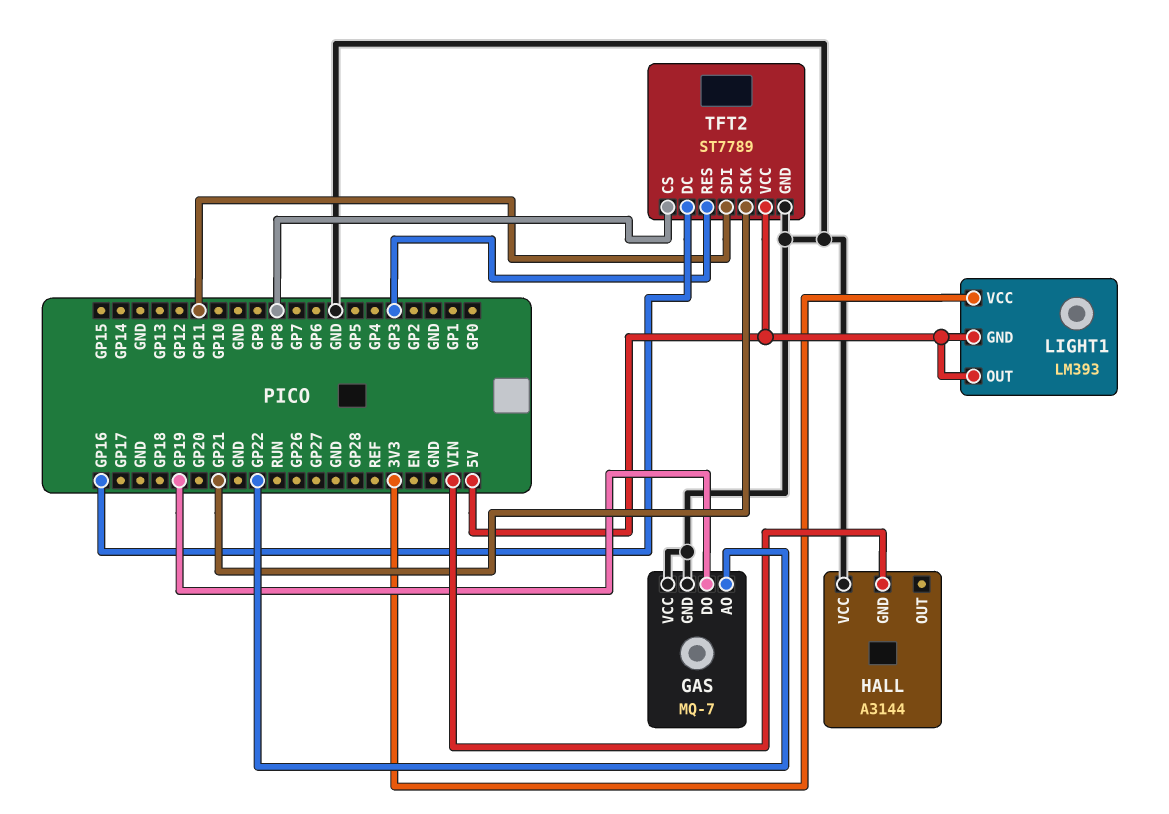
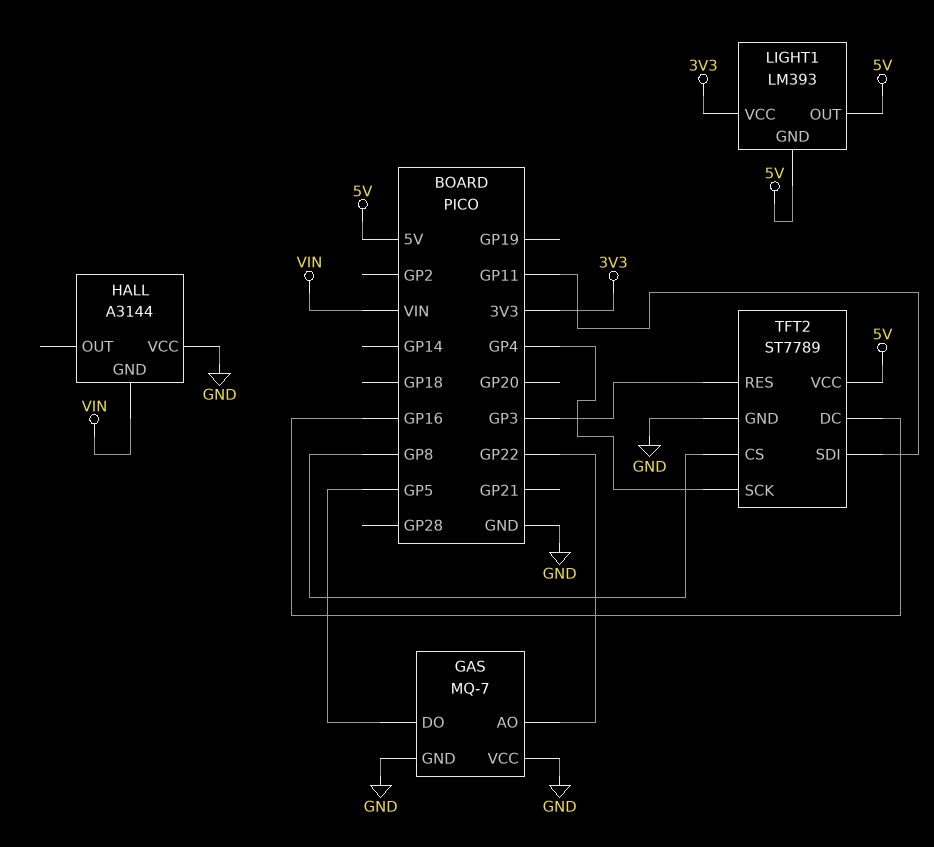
GAS pin DO: GP19 -> GP5
TFT2 pin SCK: GP21 -> GP4

